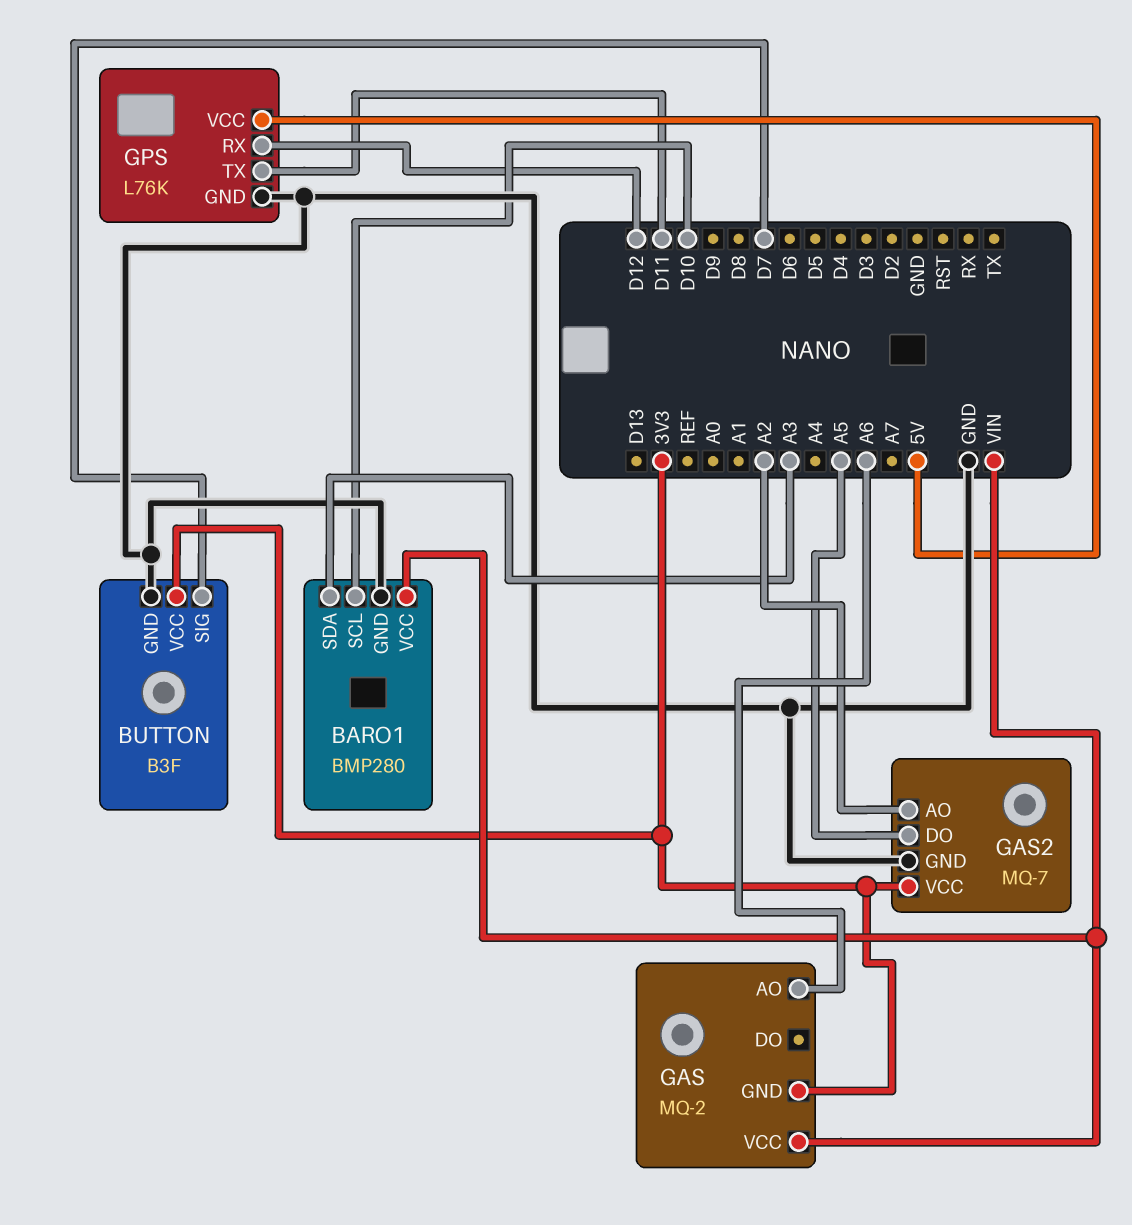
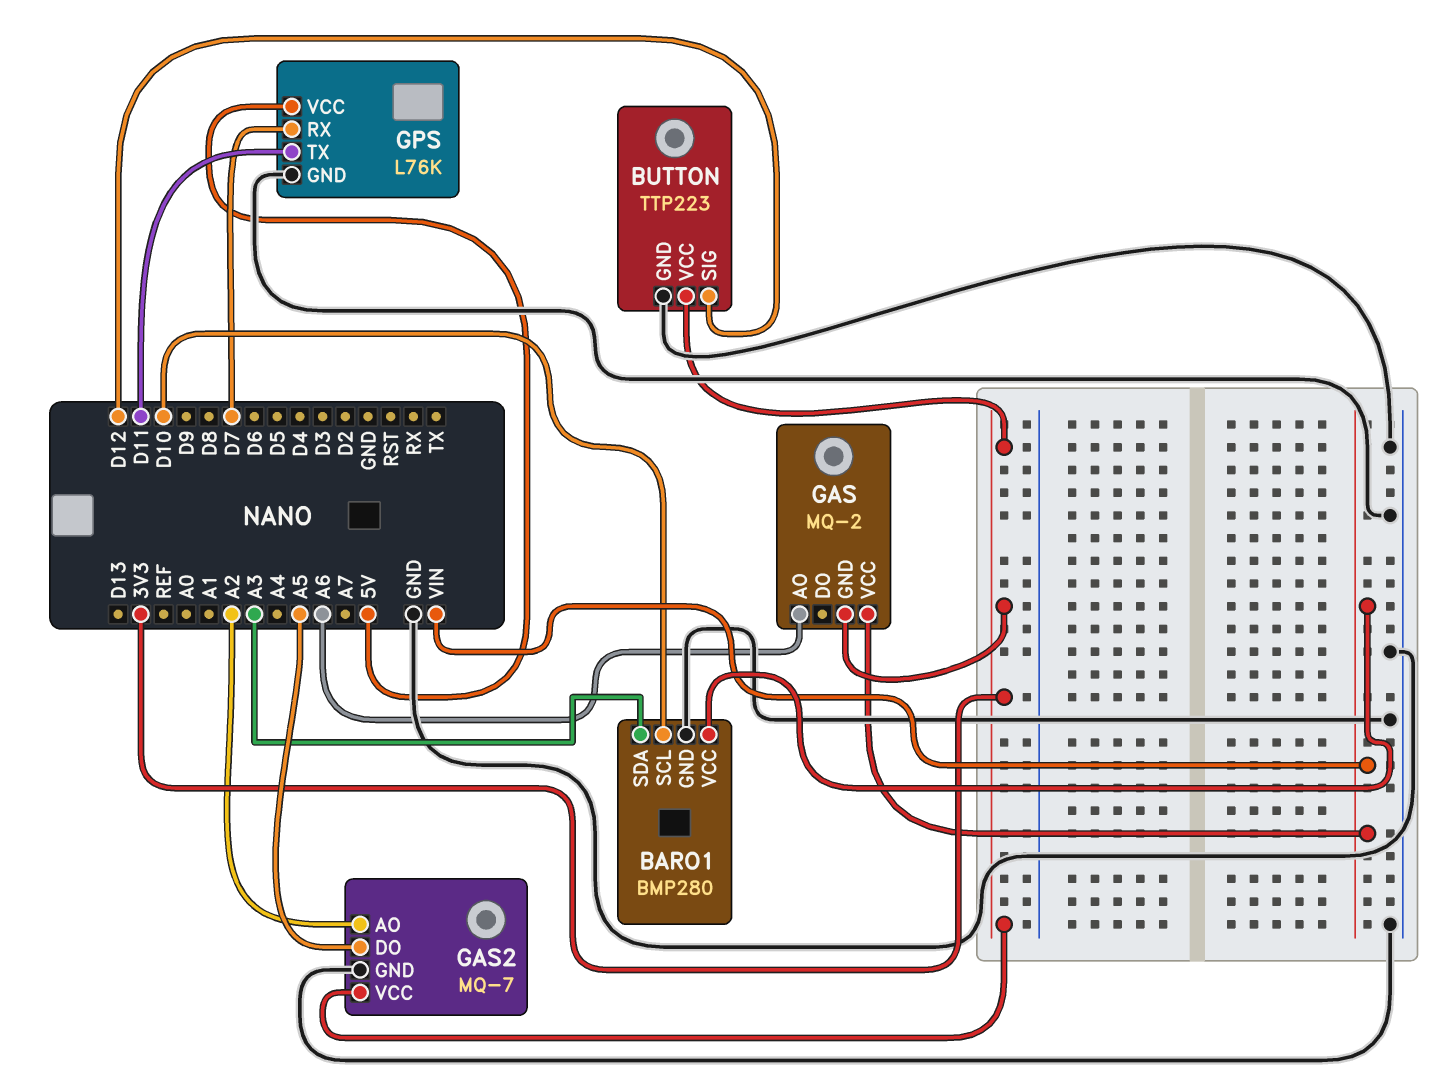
BUTTON: B3F -> TTP223
BUTTON pin SIG: D7 -> D12
GPS pin RX: D12 -> D7

